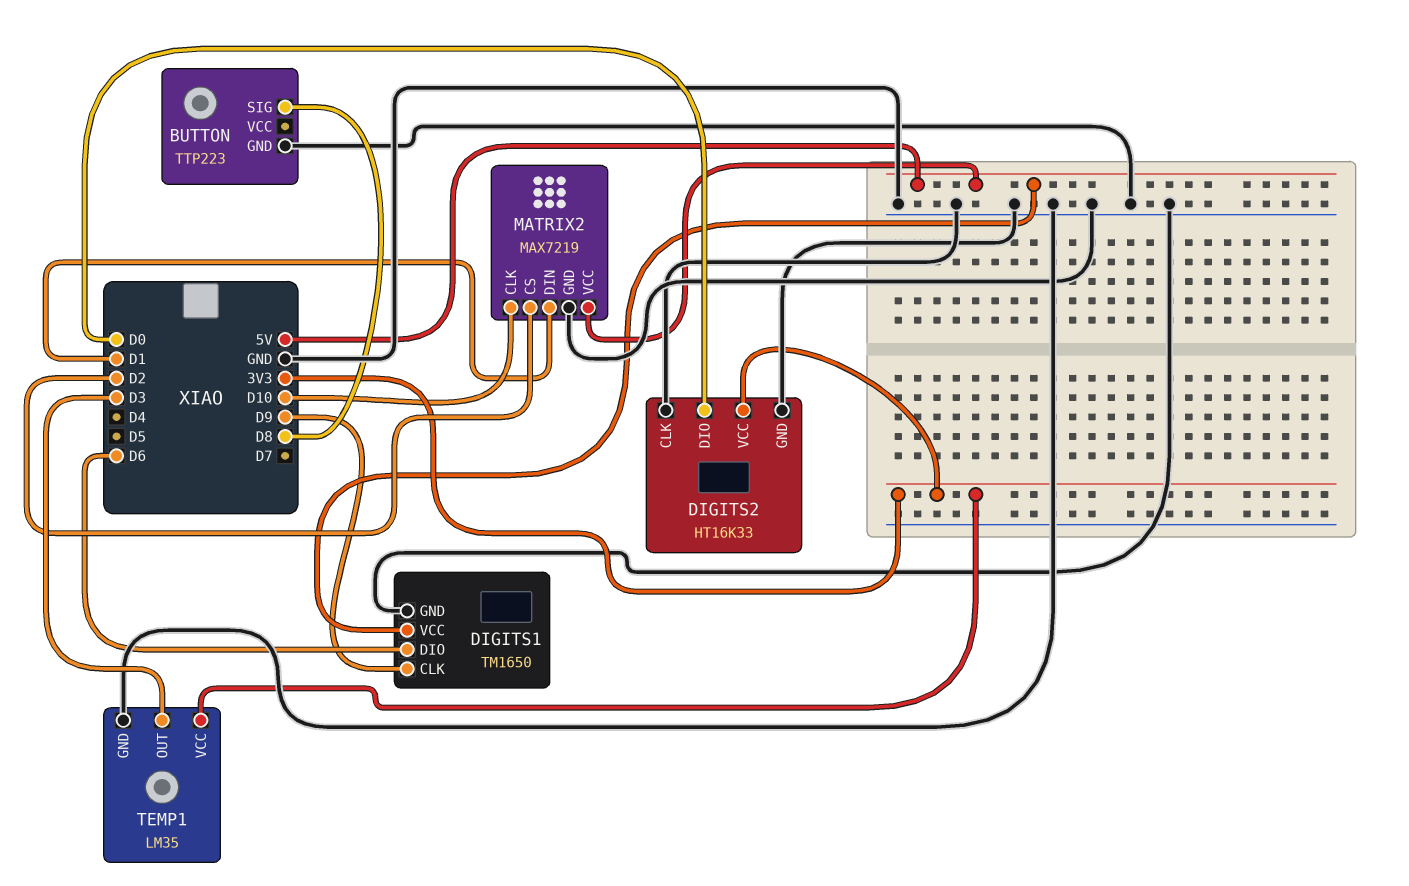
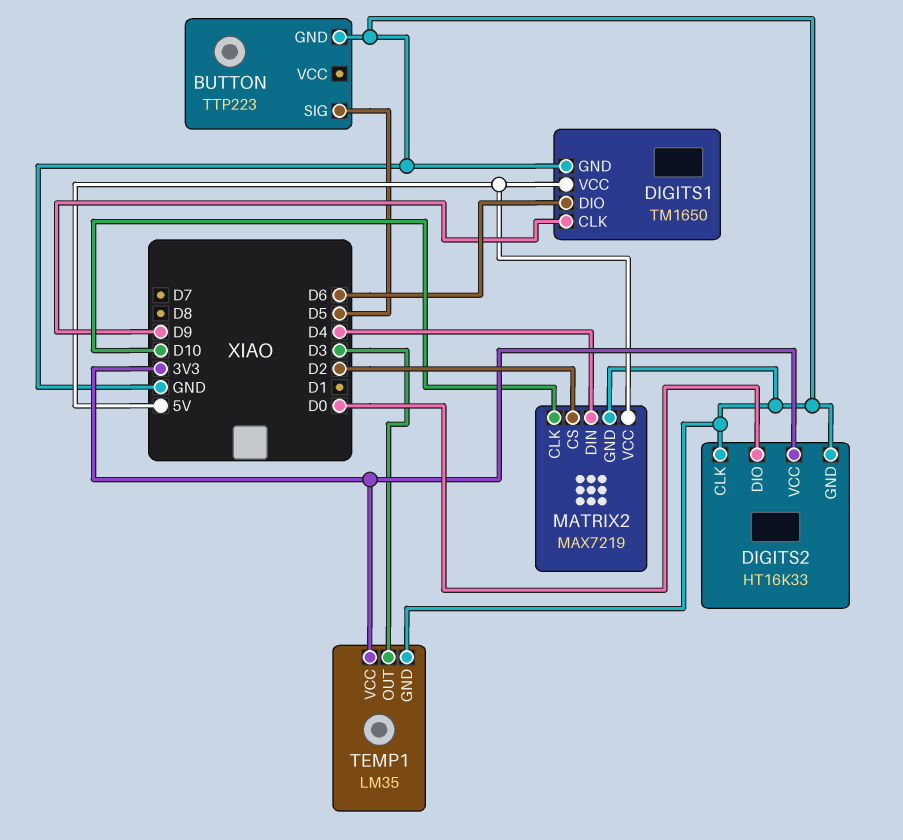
BUTTON pin SIG: D8 -> D5
MATRIX2 pin DIN: D1 -> D4

